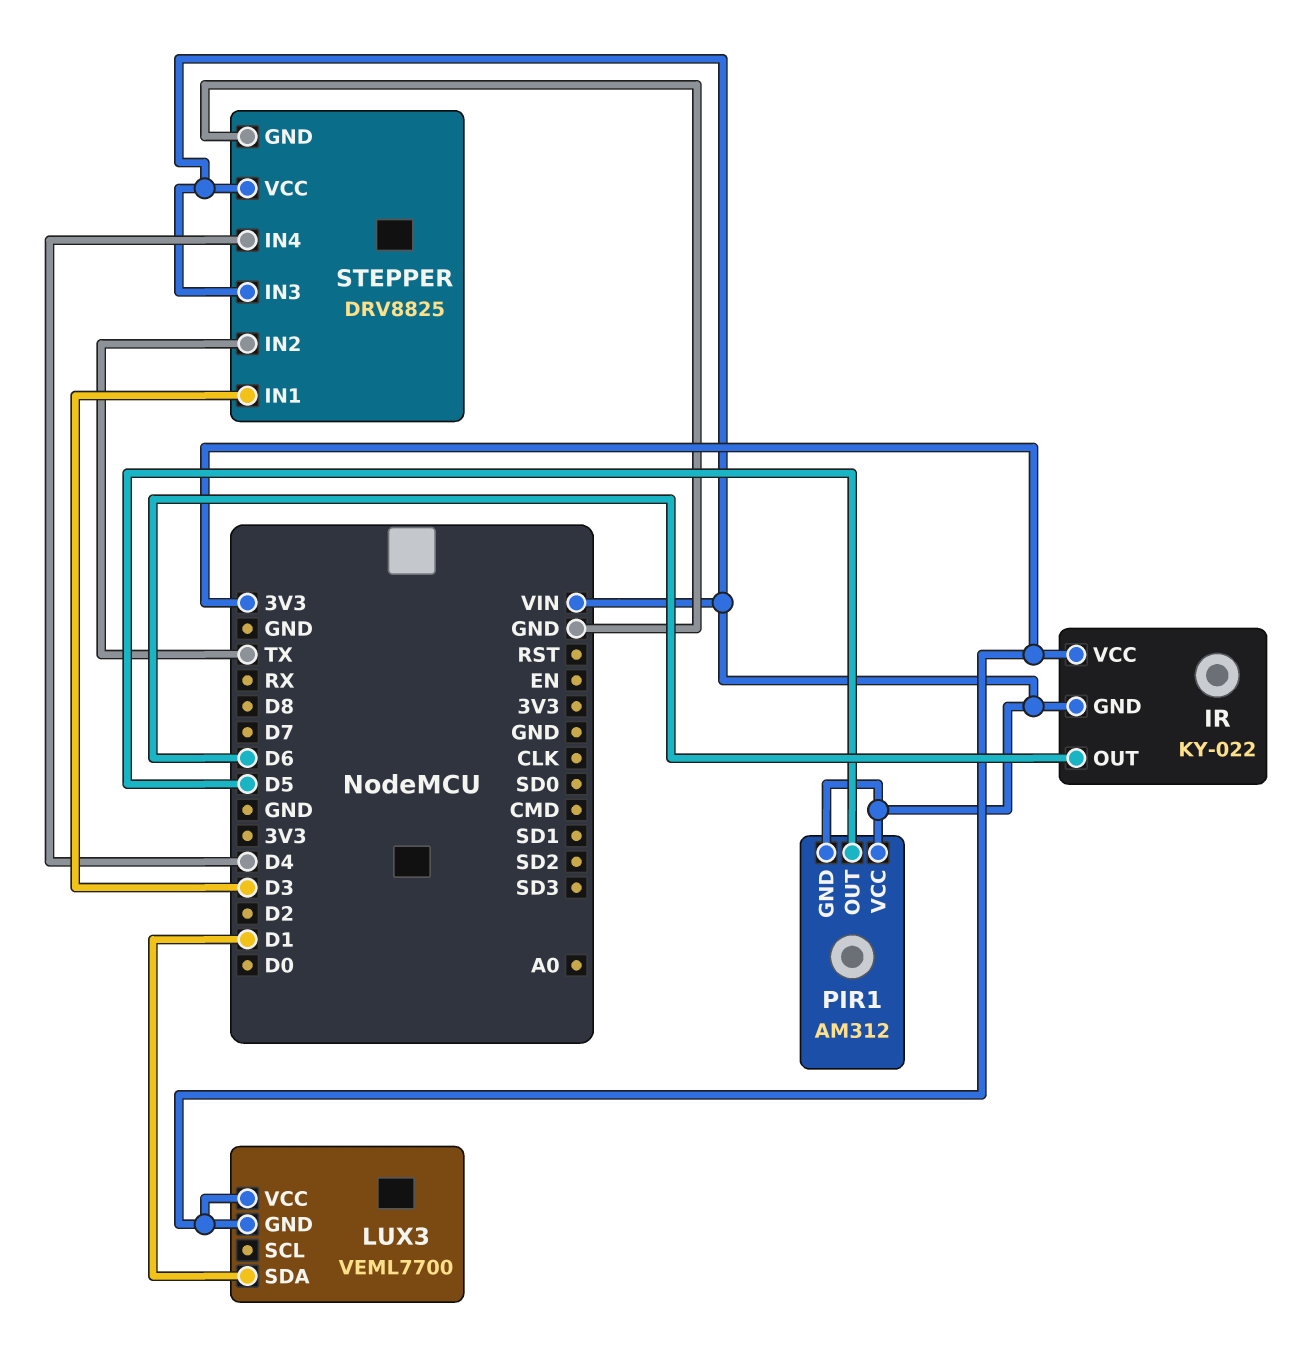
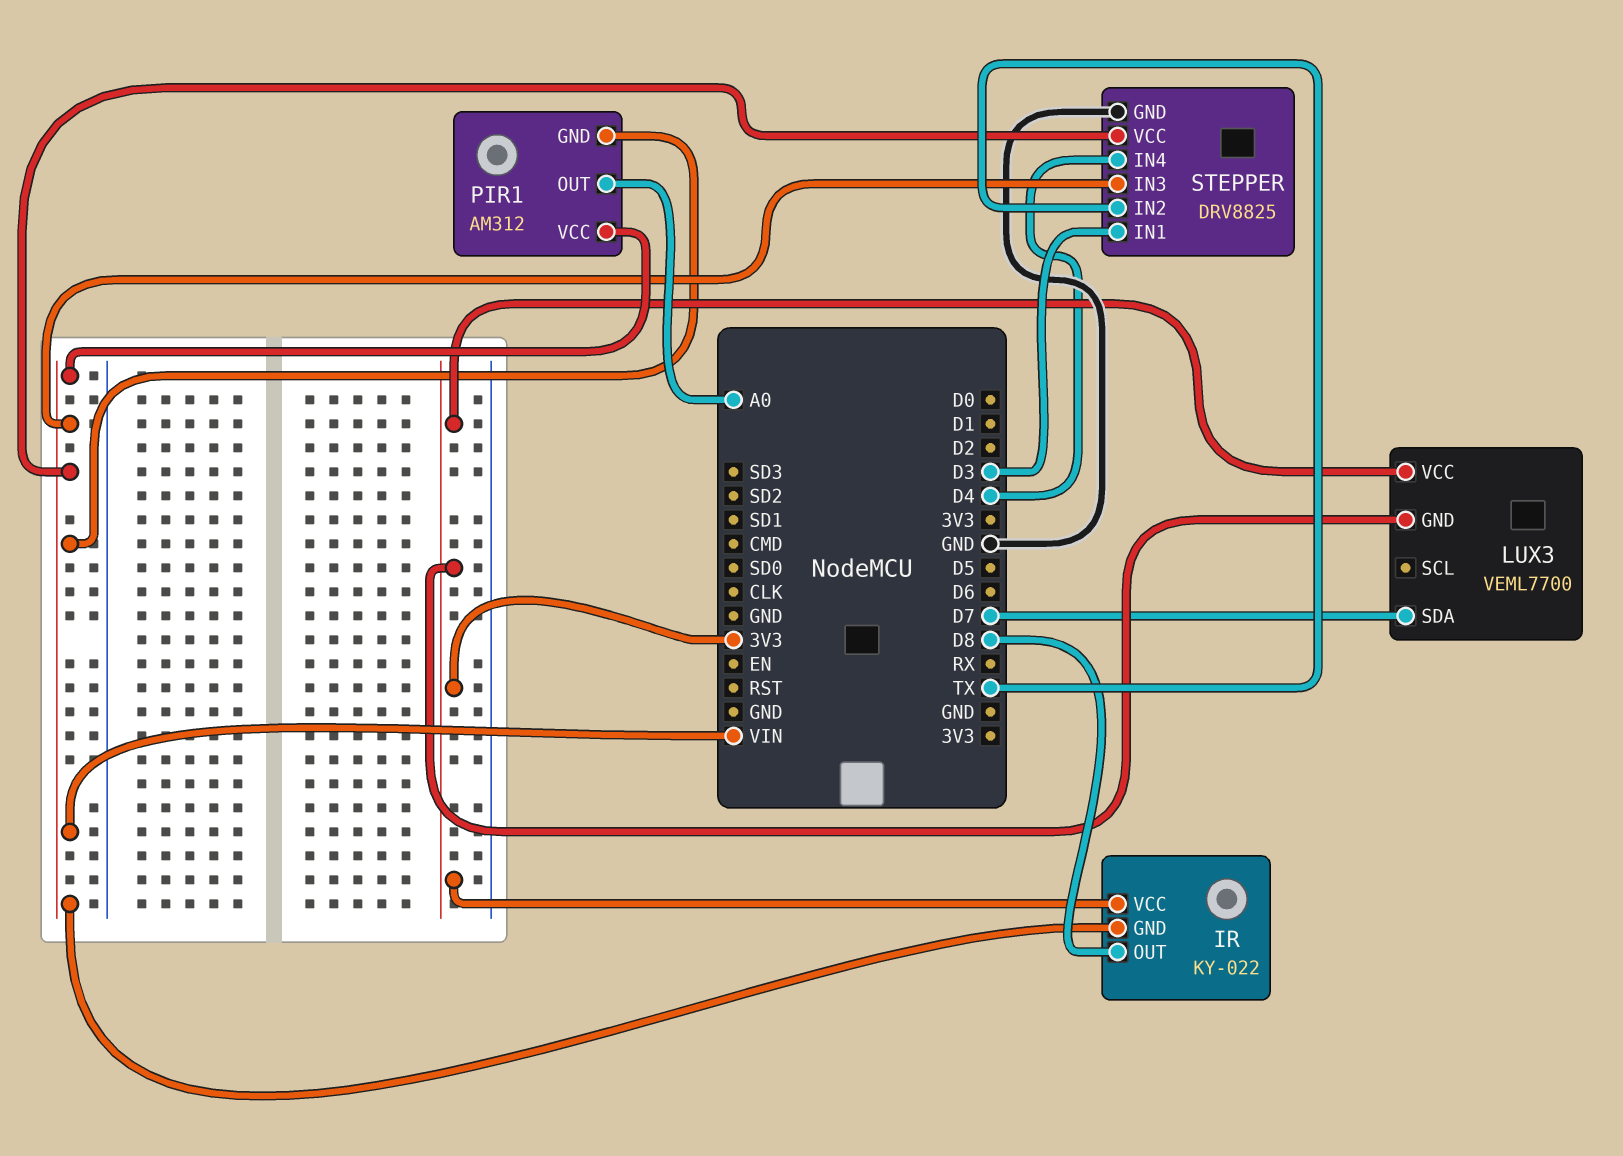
IR pin OUT: D6 -> D8
LUX3 pin SDA: D1 -> D7
PIR1 pin OUT: D5 -> A0

